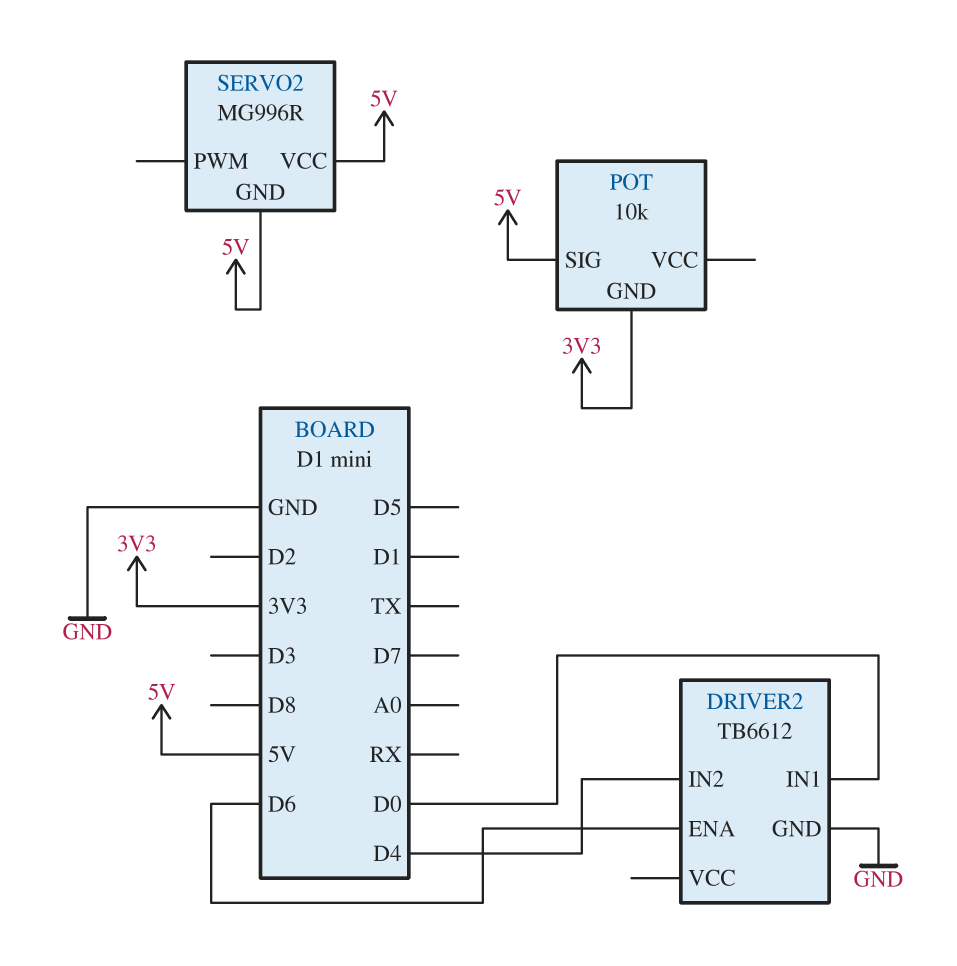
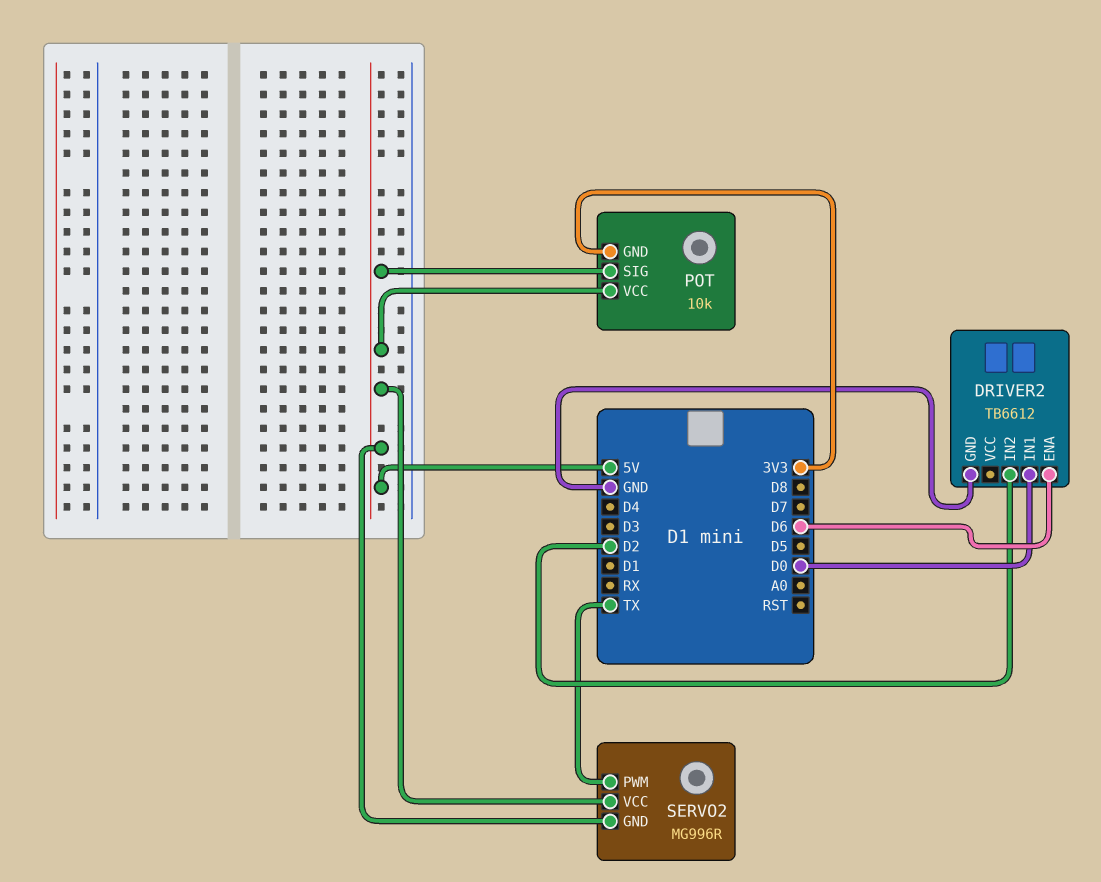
DRIVER2 pin IN2: D4 -> D2
POT pin VCC: none -> 5V
SERVO2 pin PWM: none -> TX

